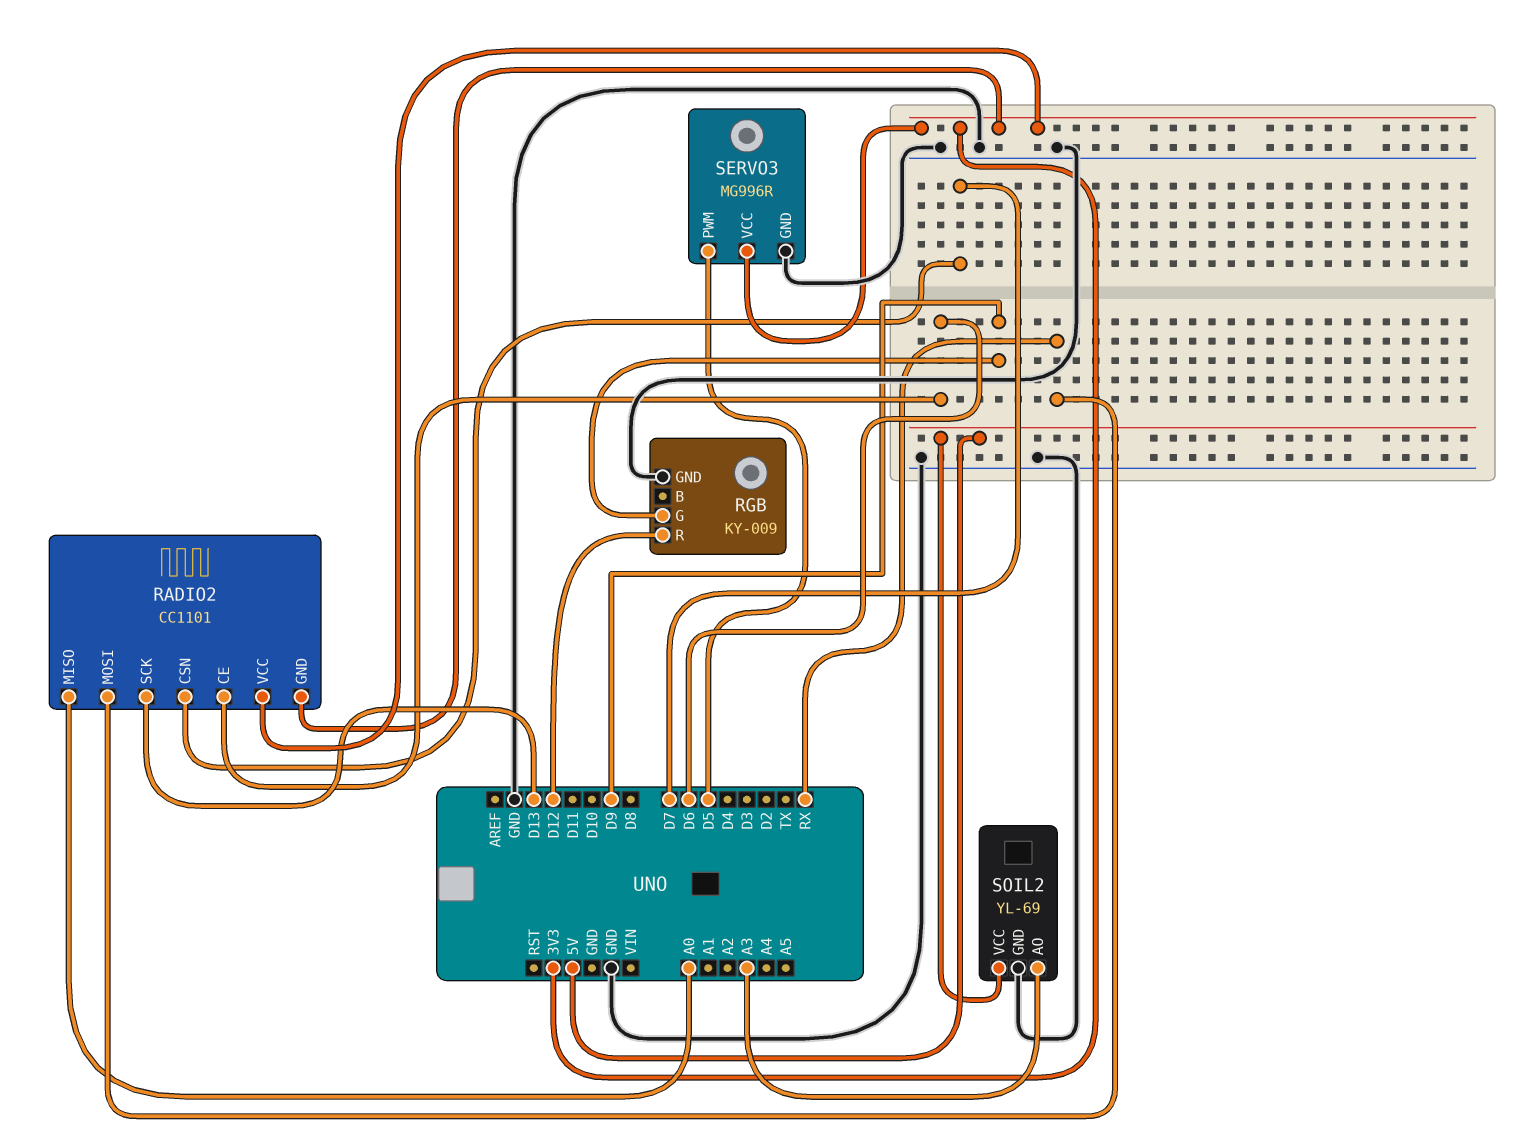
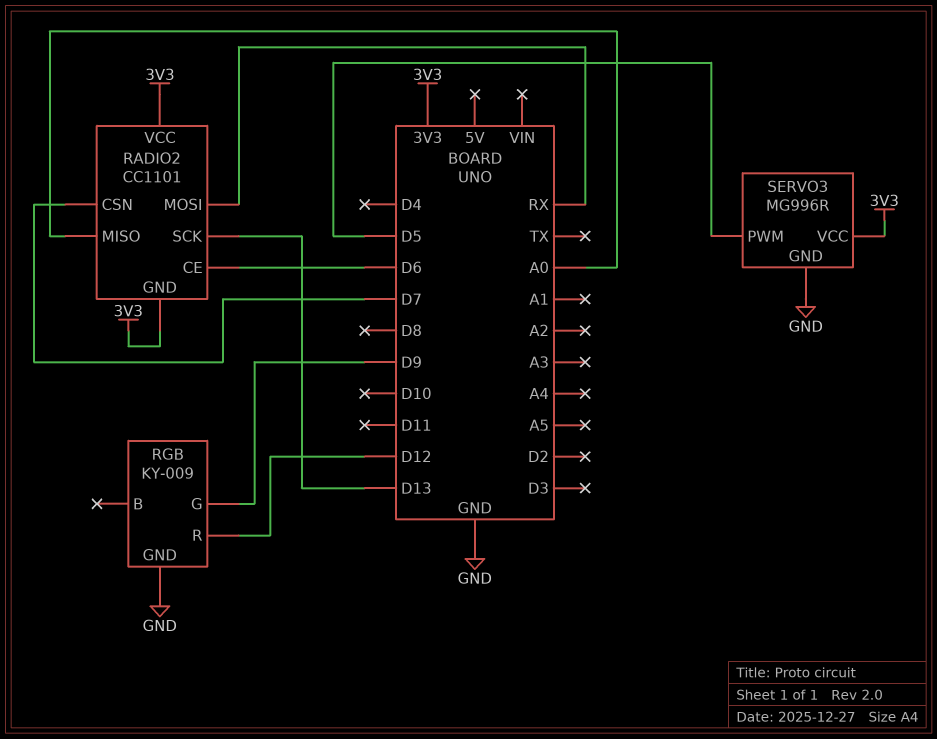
SOIL2: YL-69 -> none
SOIL2 pin AO: A3 -> none
SOIL2 pin GND: GND -> none
SOIL2 pin VCC: 5V -> none

